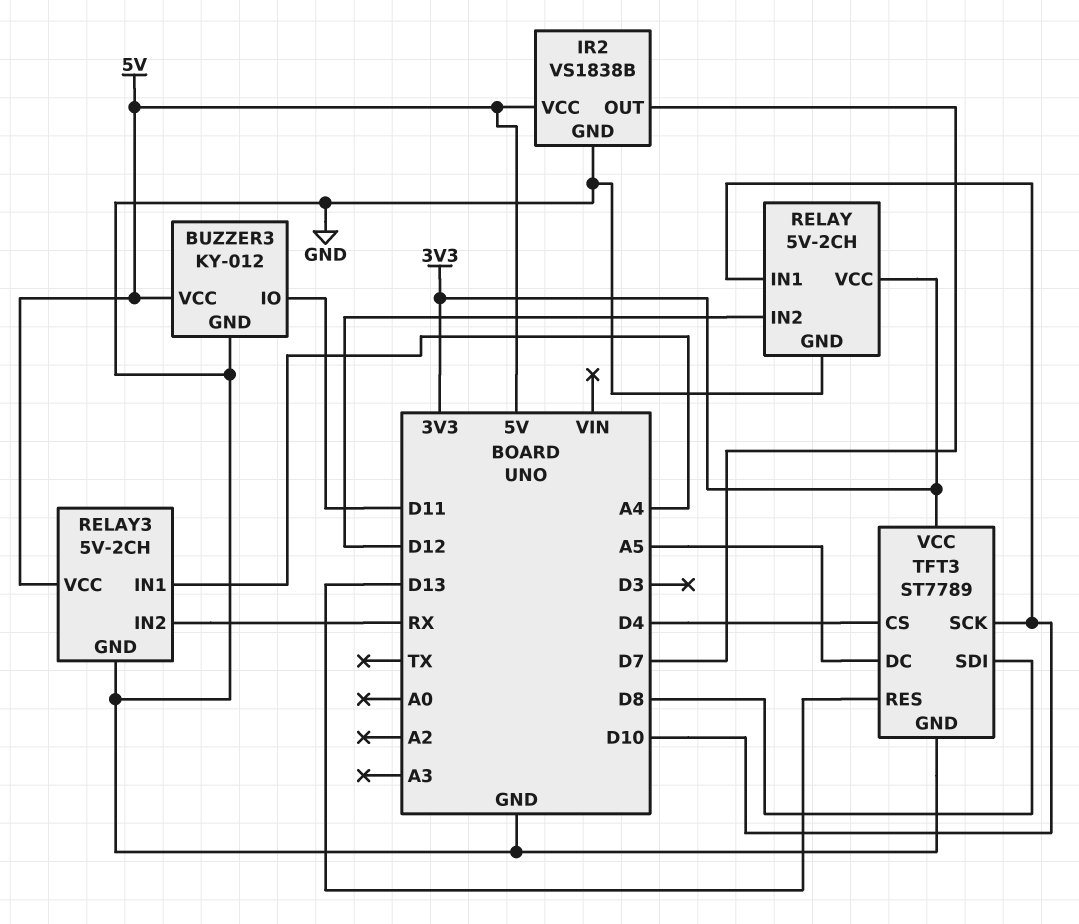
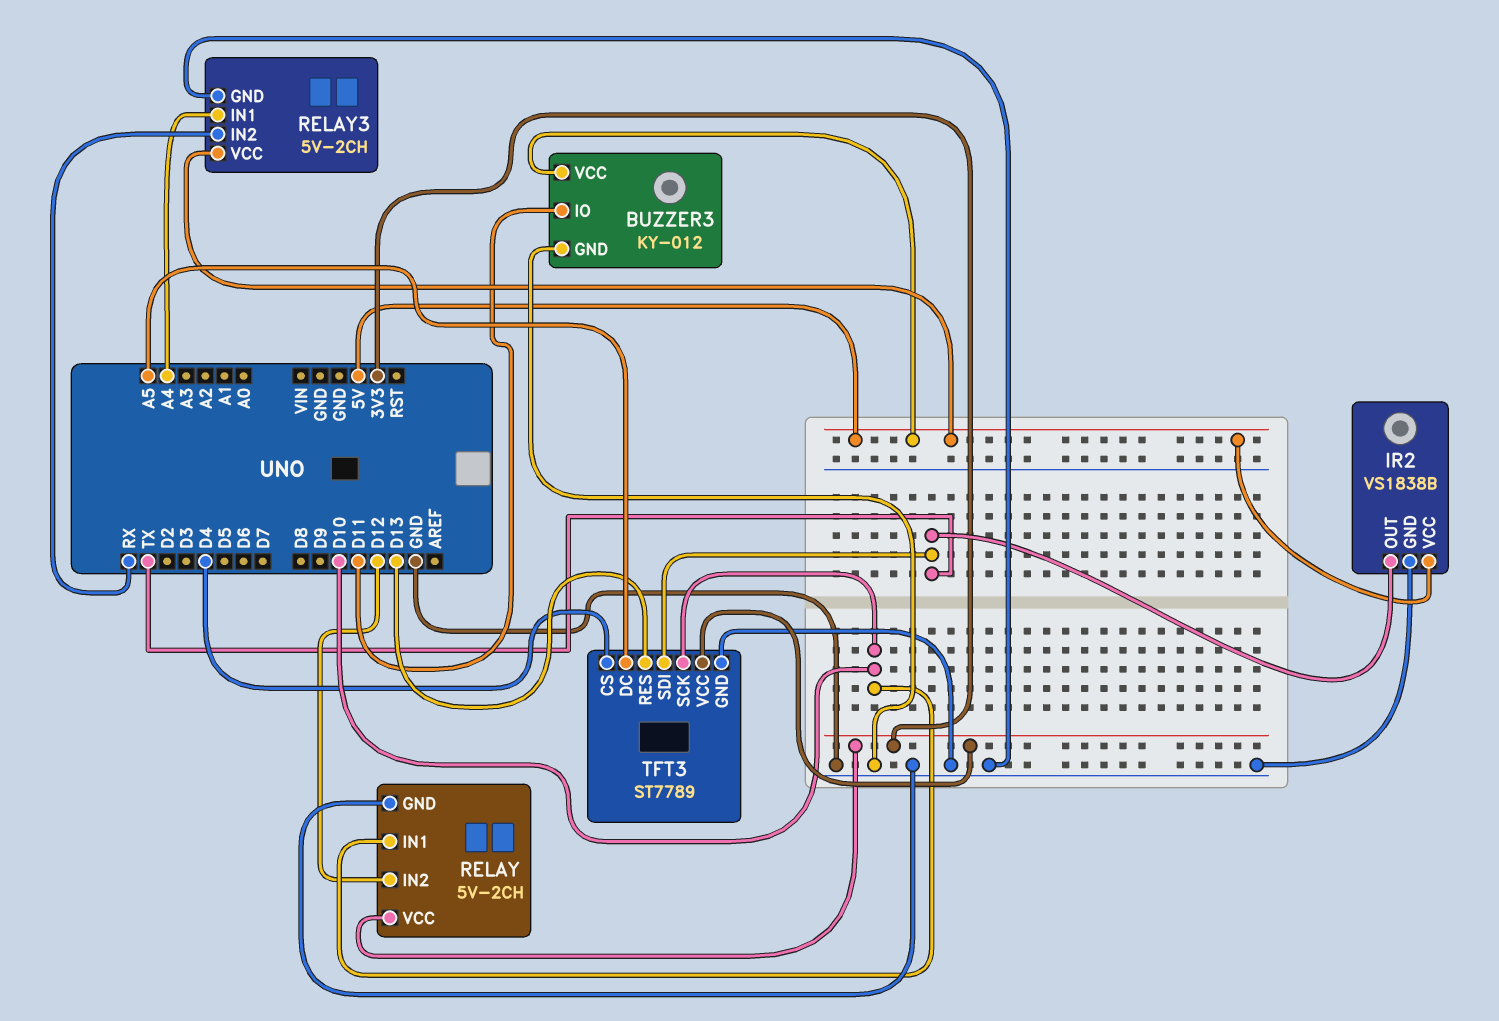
IR2 pin OUT: D7 -> TX
TFT3 pin SDI: D8 -> TX

